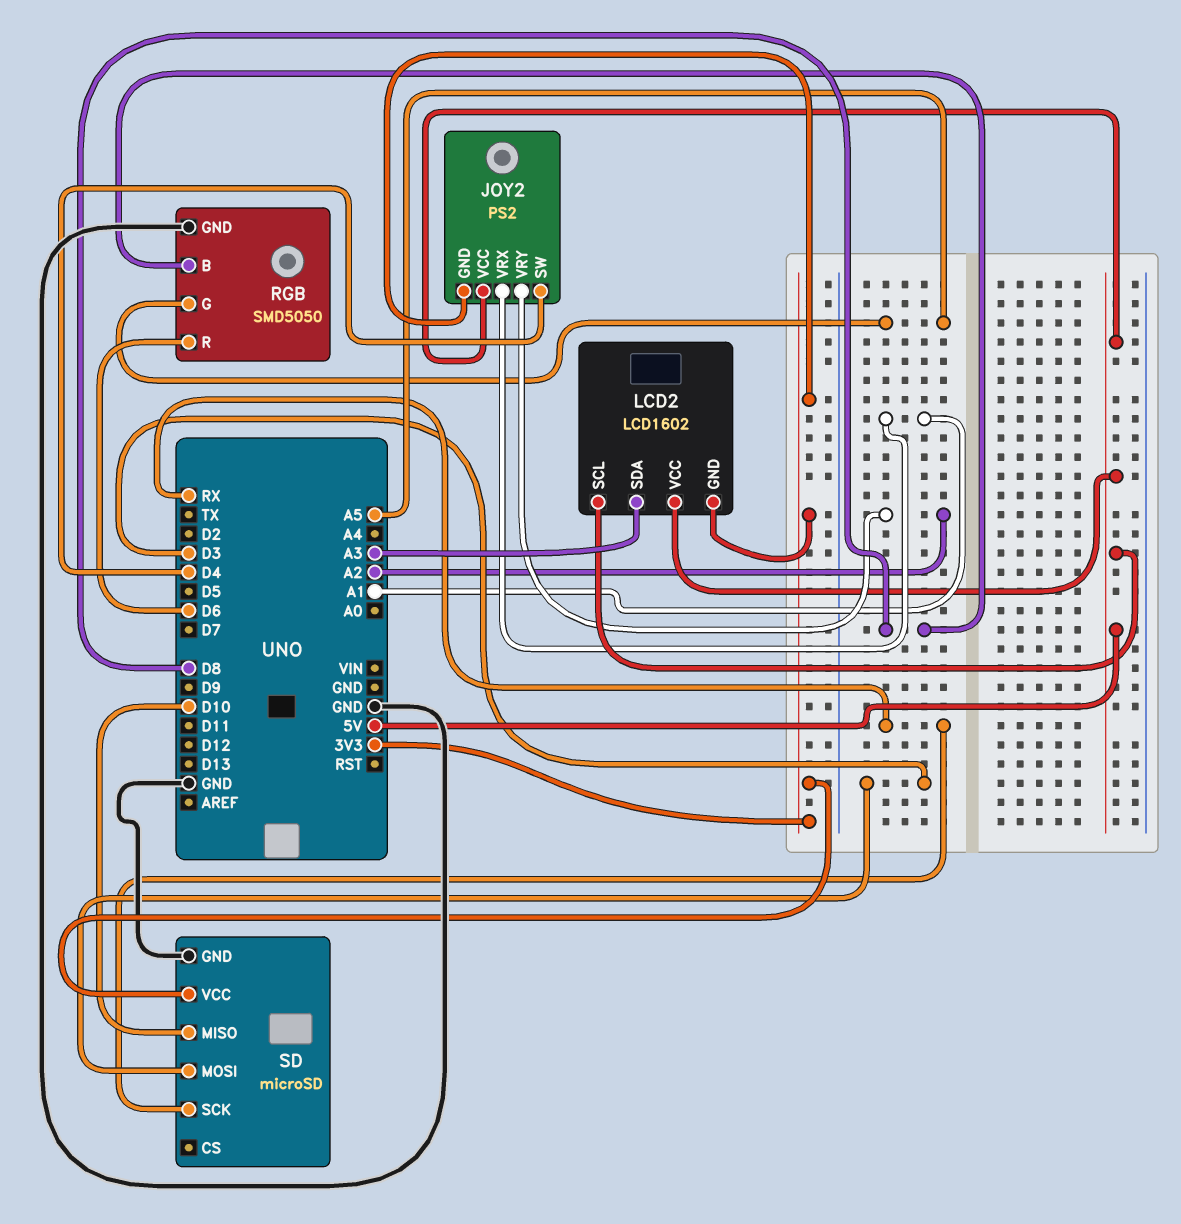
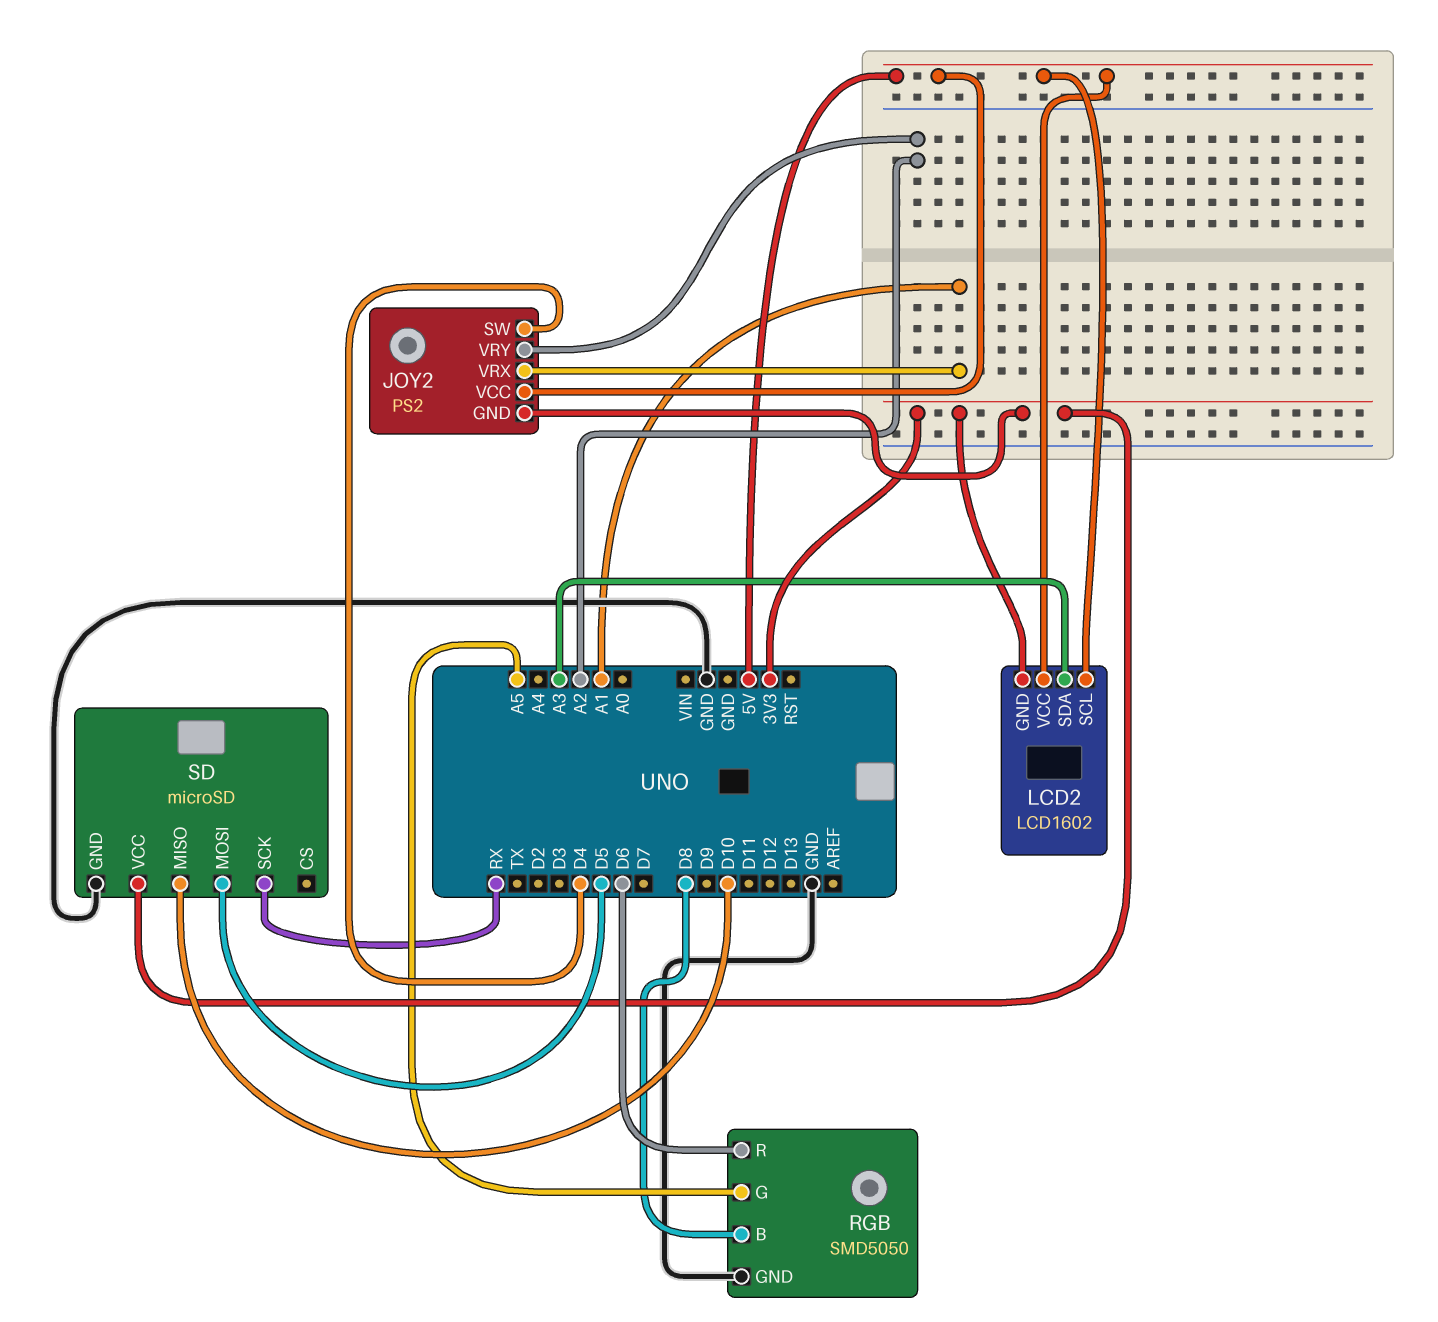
SD pin MOSI: D3 -> D5

